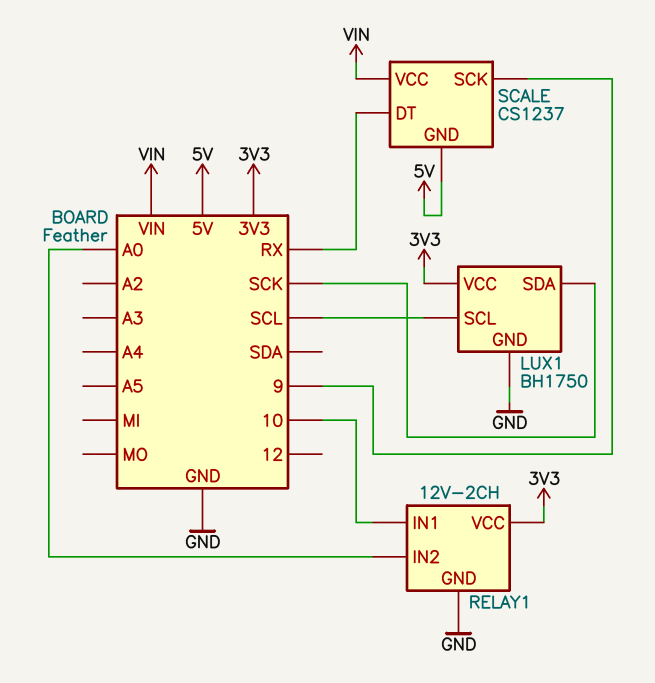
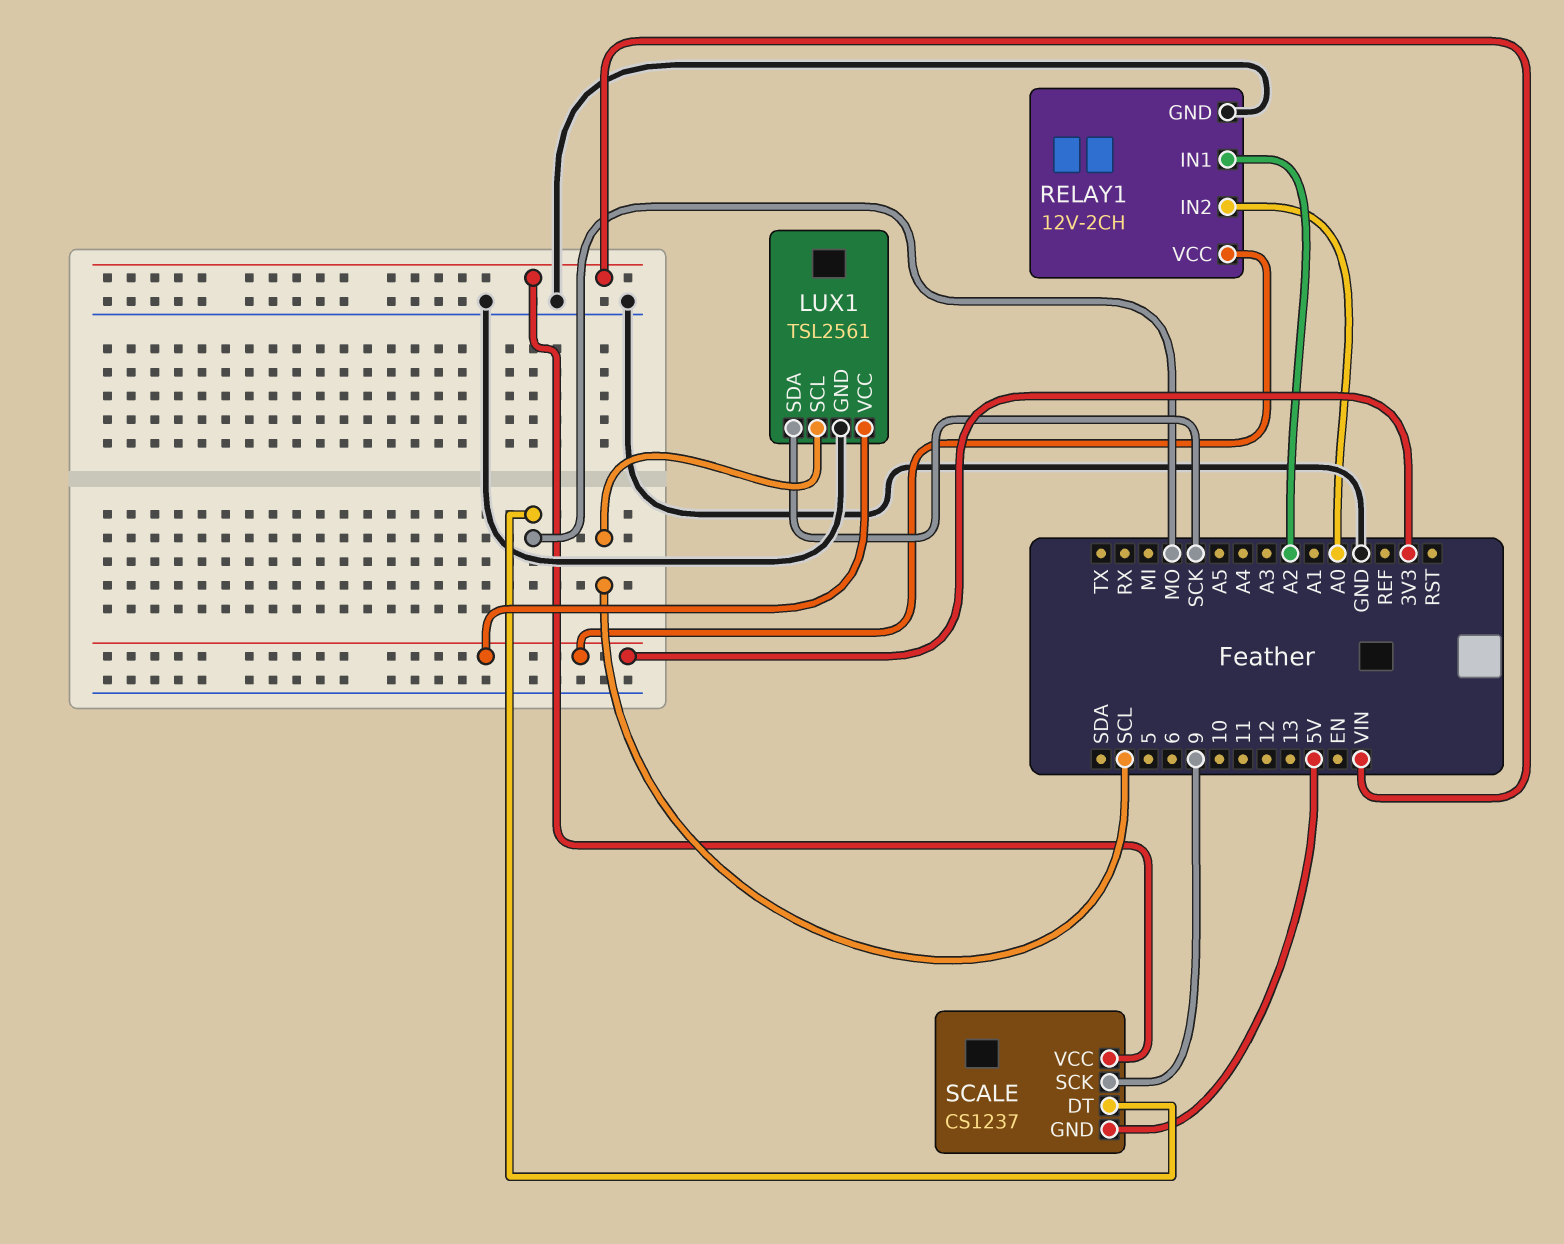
LUX1: BH1750 -> TSL2561
RELAY1 pin IN1: 10 -> A2
SCALE pin DT: RX -> MO

